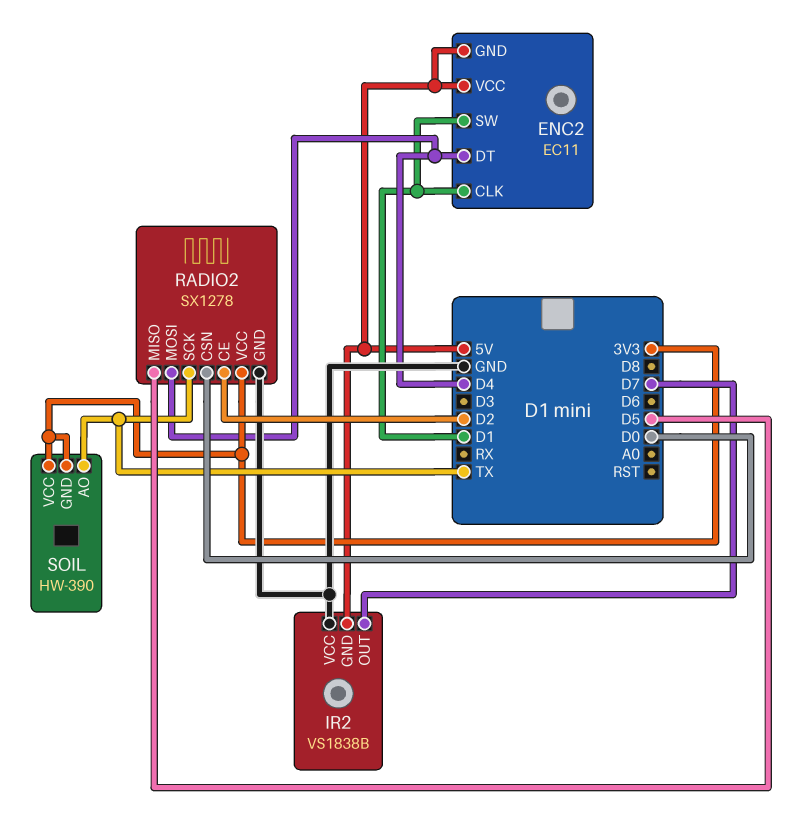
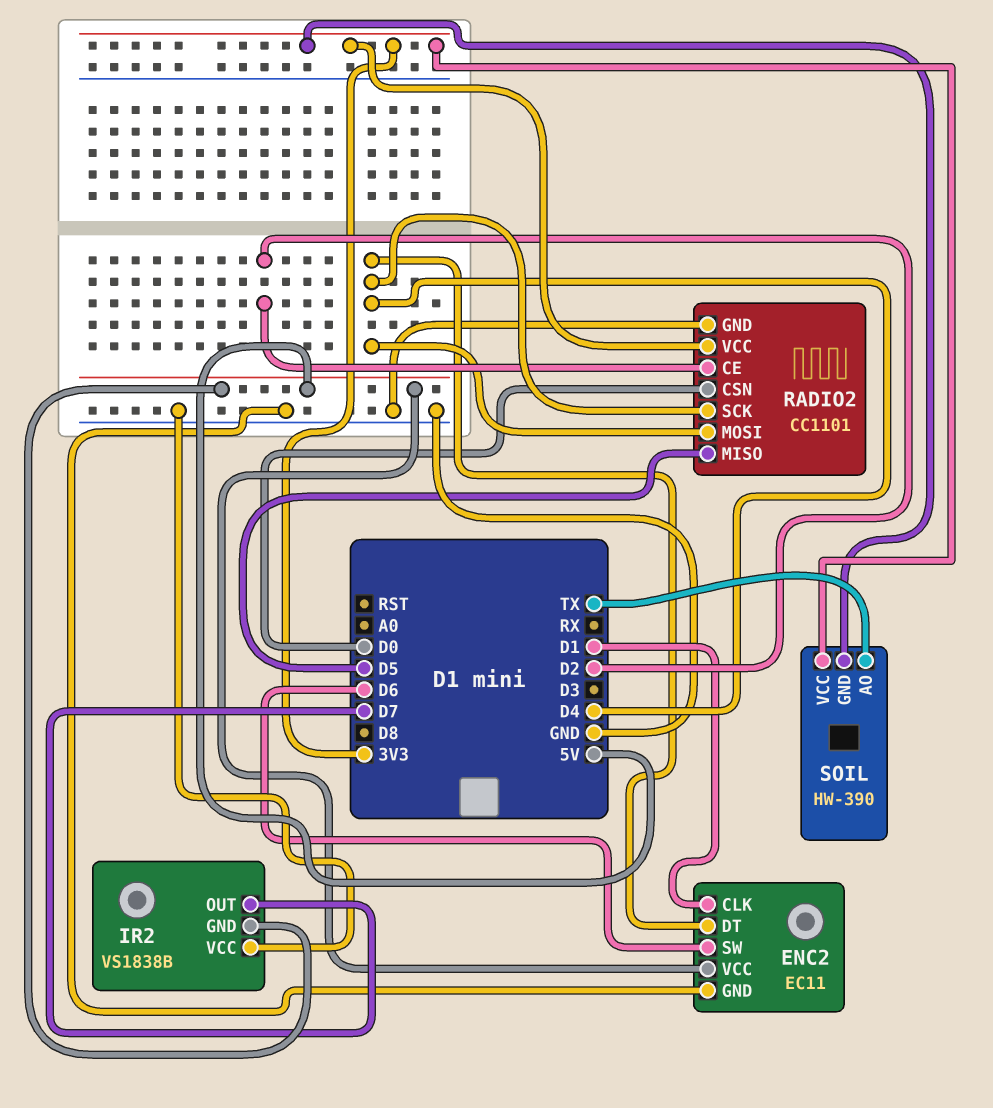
ENC2 pin GND: 5V -> GND
ENC2 pin SW: D1 -> D6
RADIO2: SX1278 -> CC1101
RADIO2 pin SCK: TX -> D4

